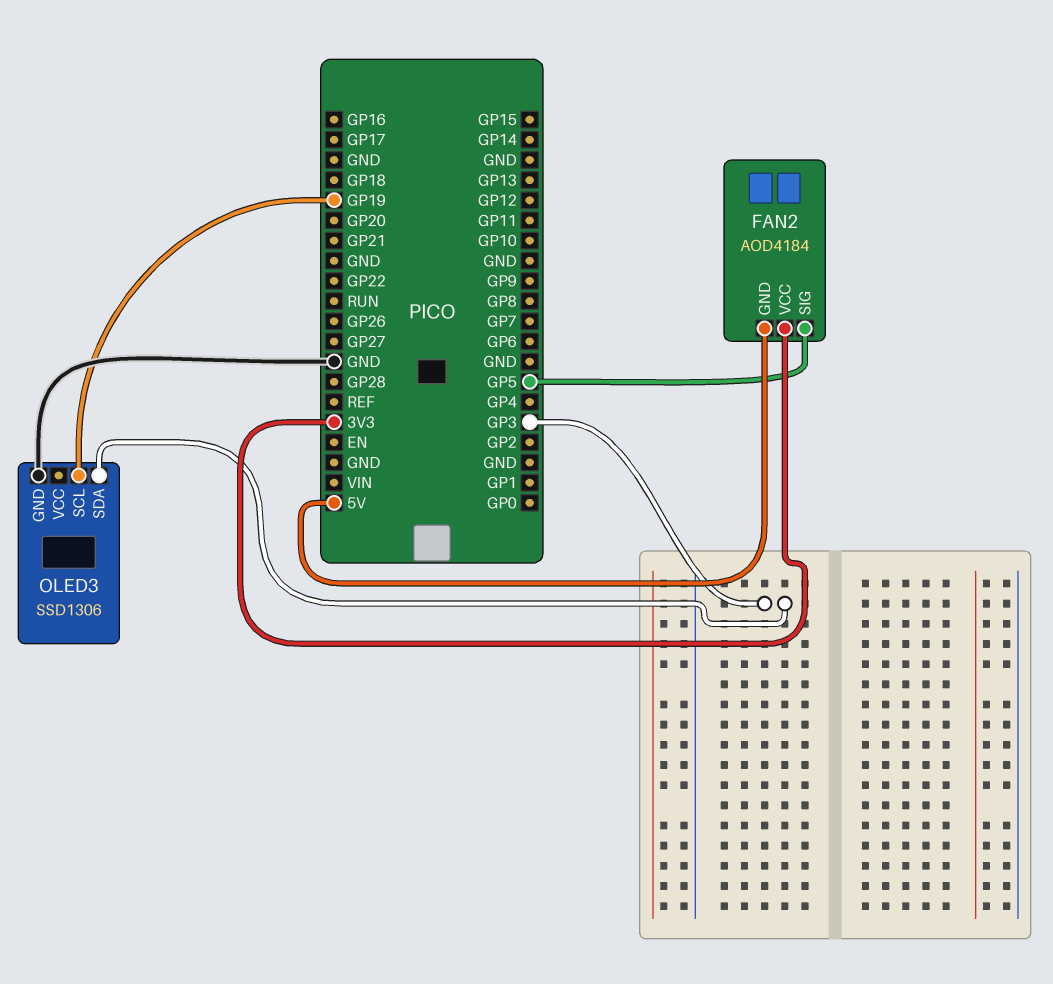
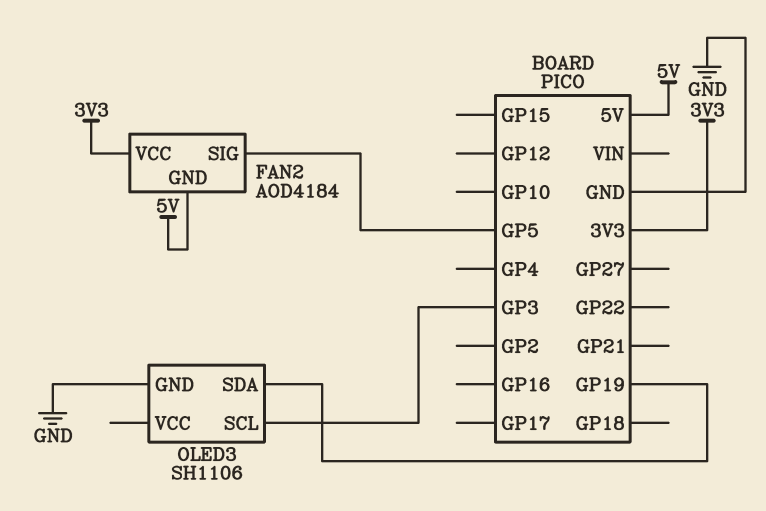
OLED3: SSD1306 -> SH1106
OLED3 pin SCL: GP19 -> GP3
OLED3 pin SDA: GP3 -> GP19

